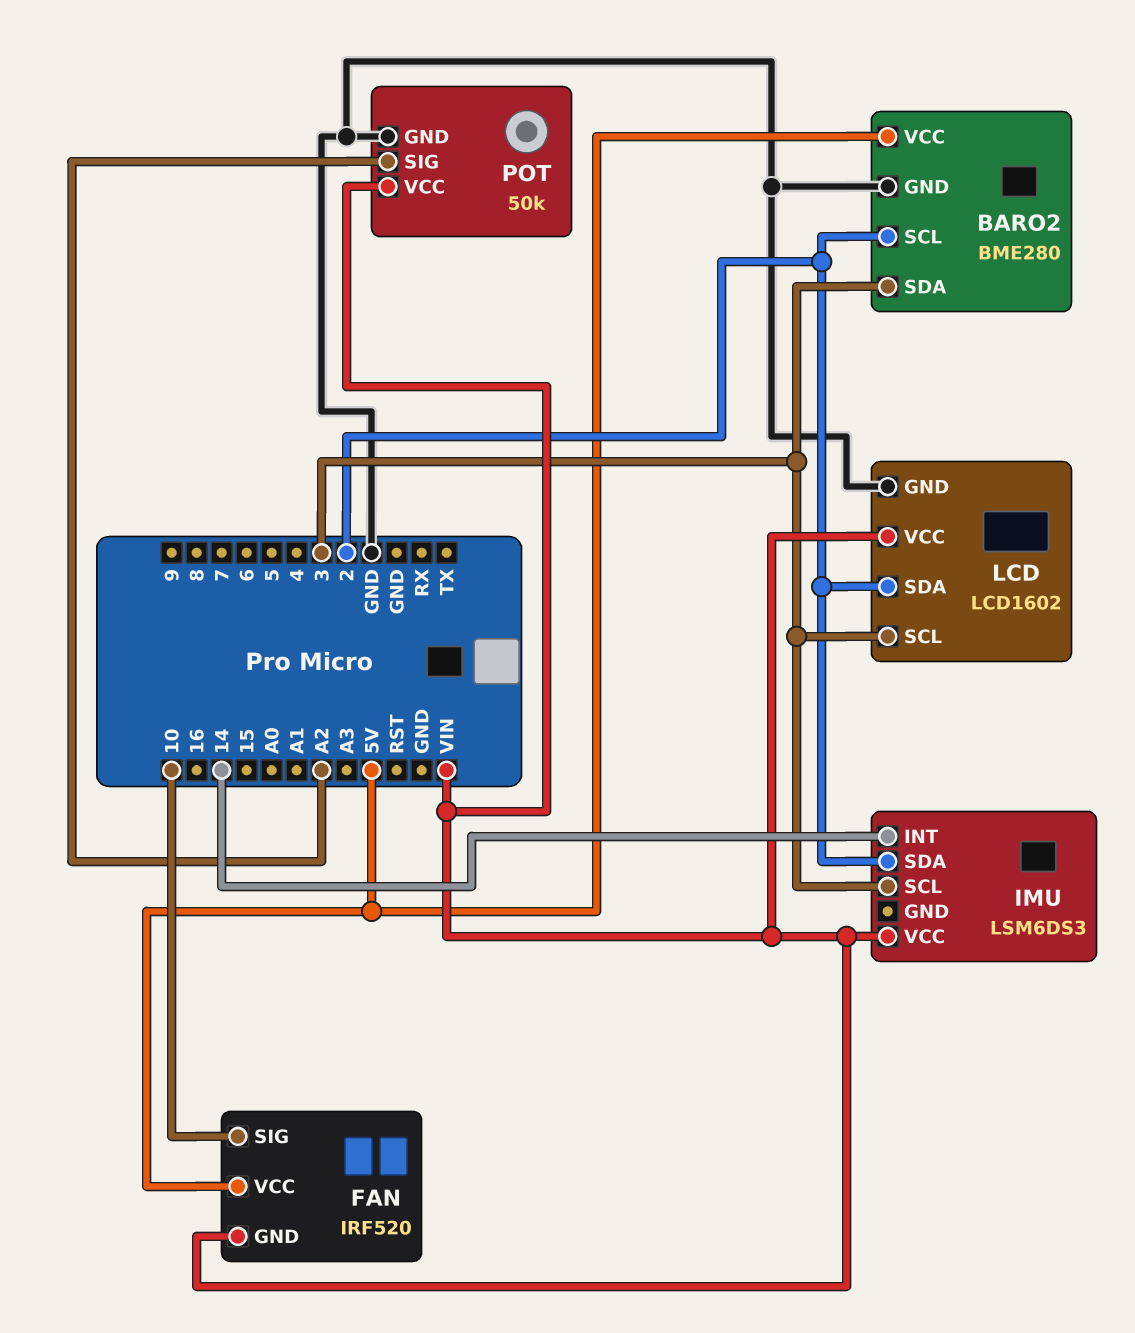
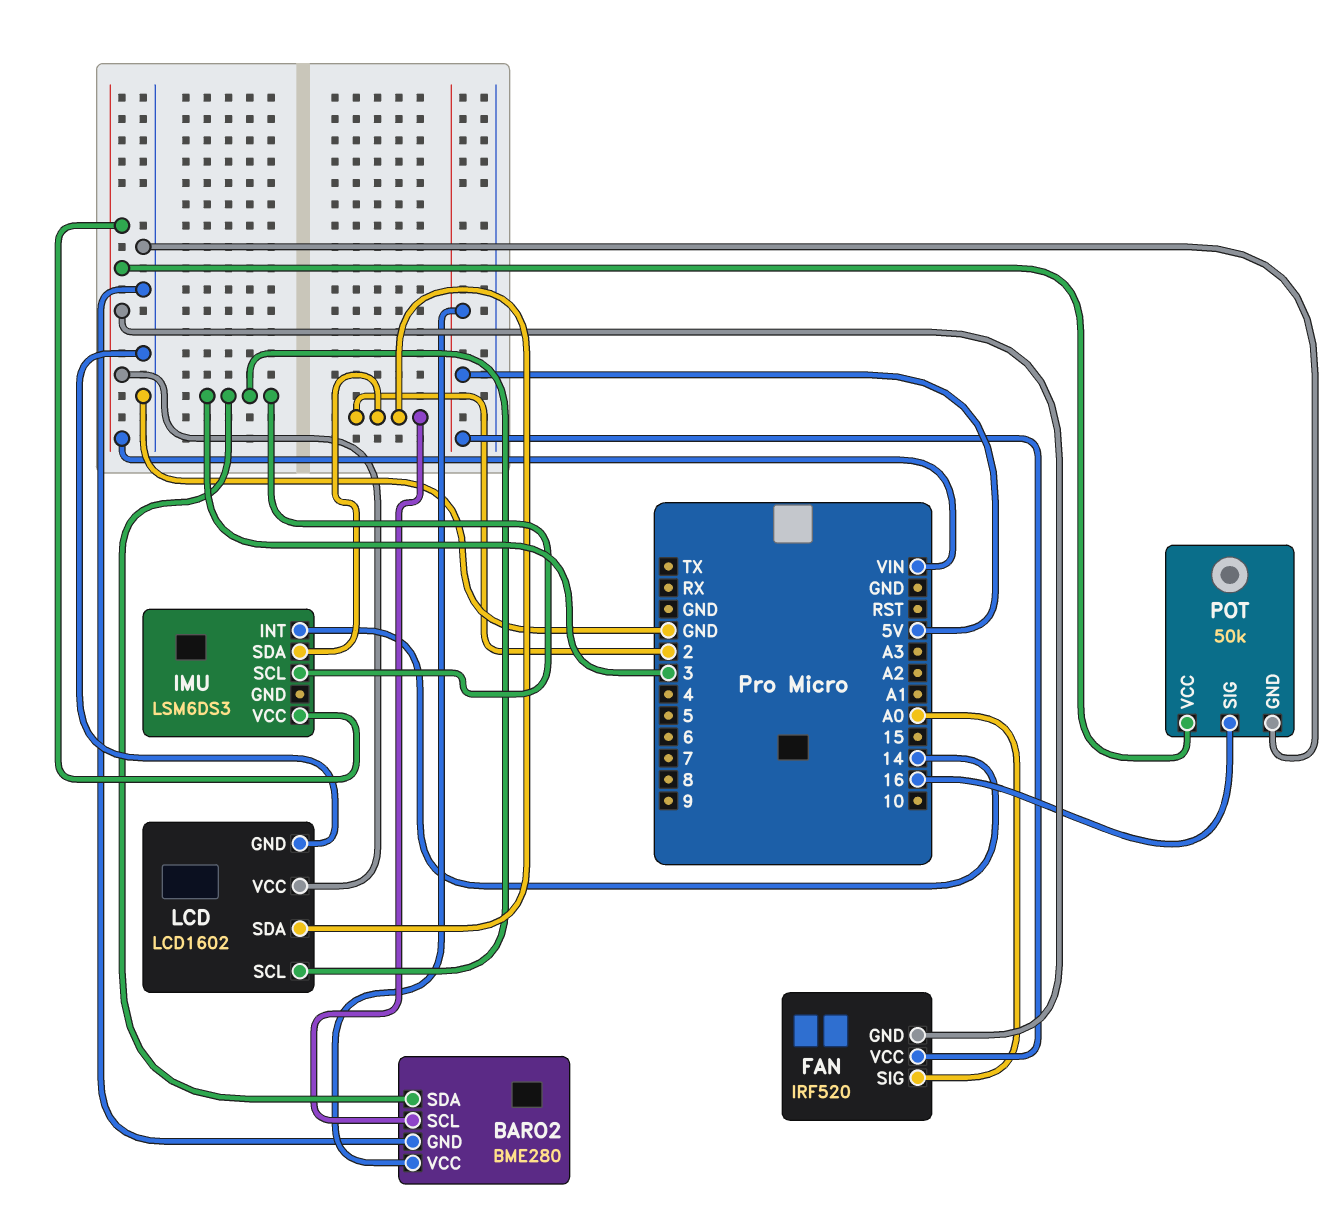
FAN pin SIG: 10 -> A0
POT pin SIG: A2 -> 16

